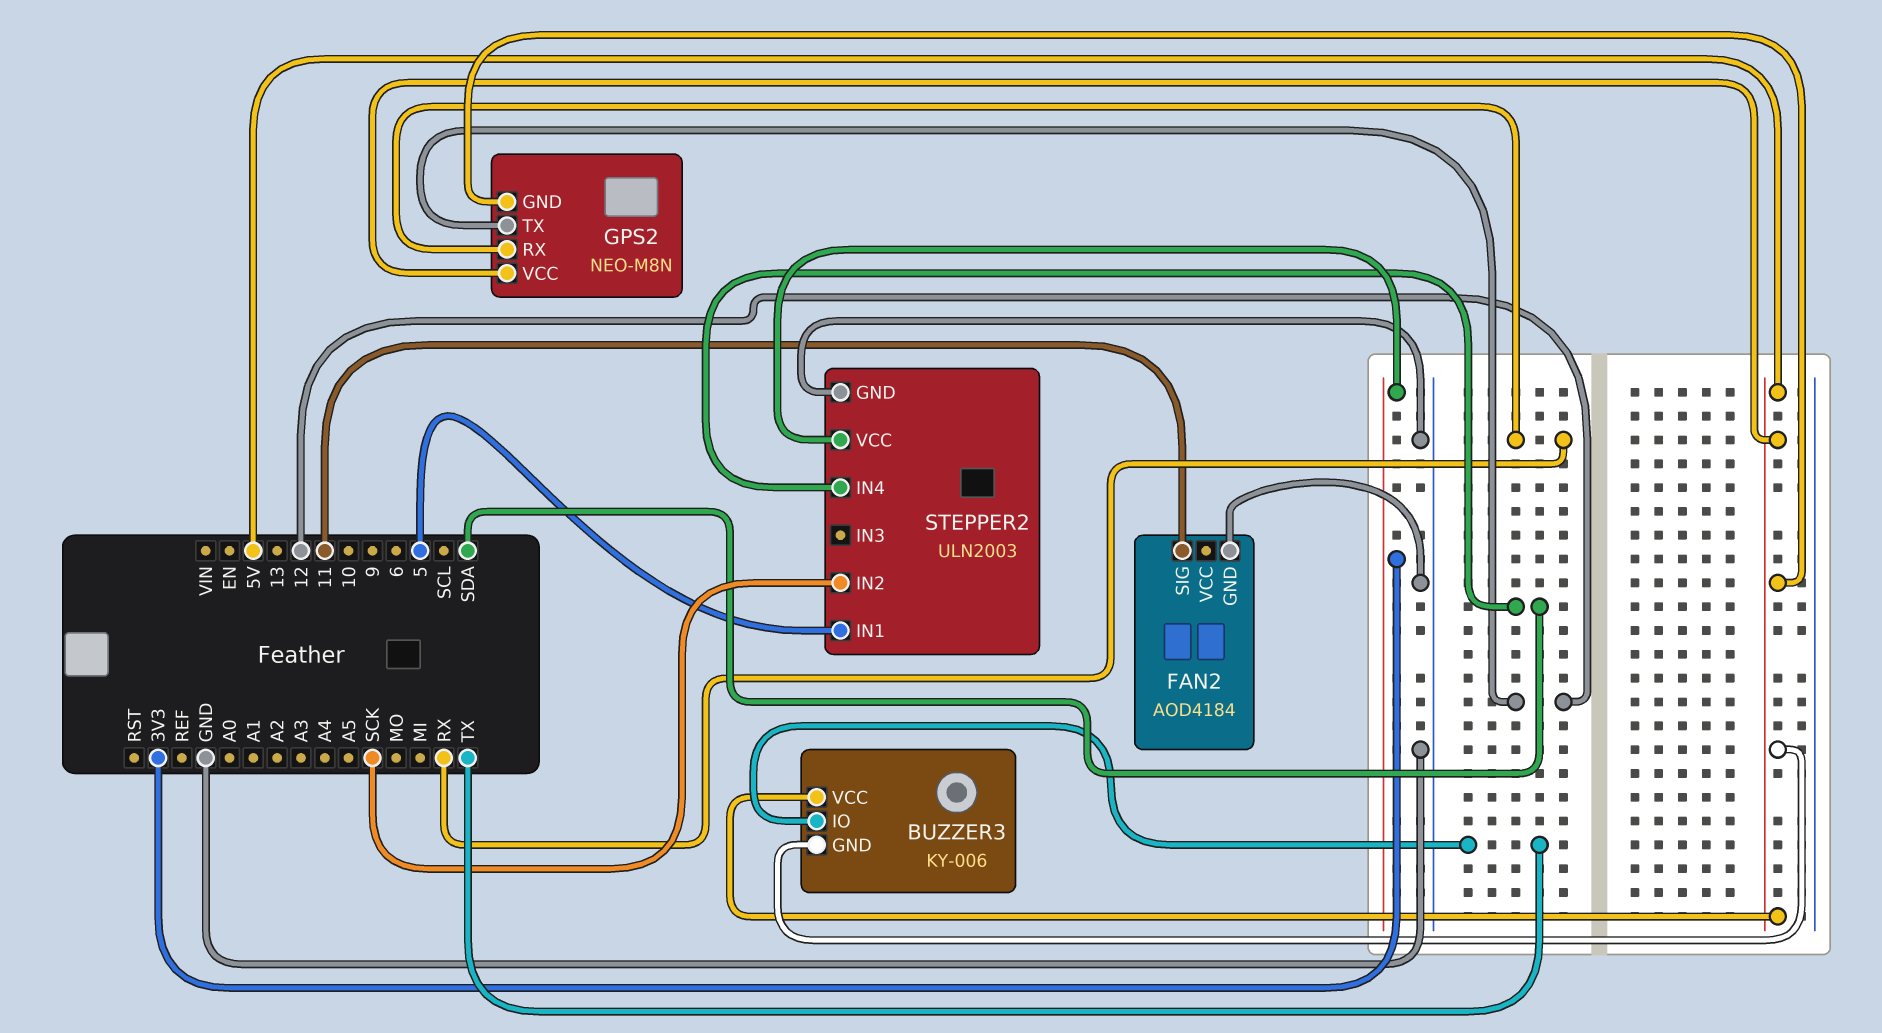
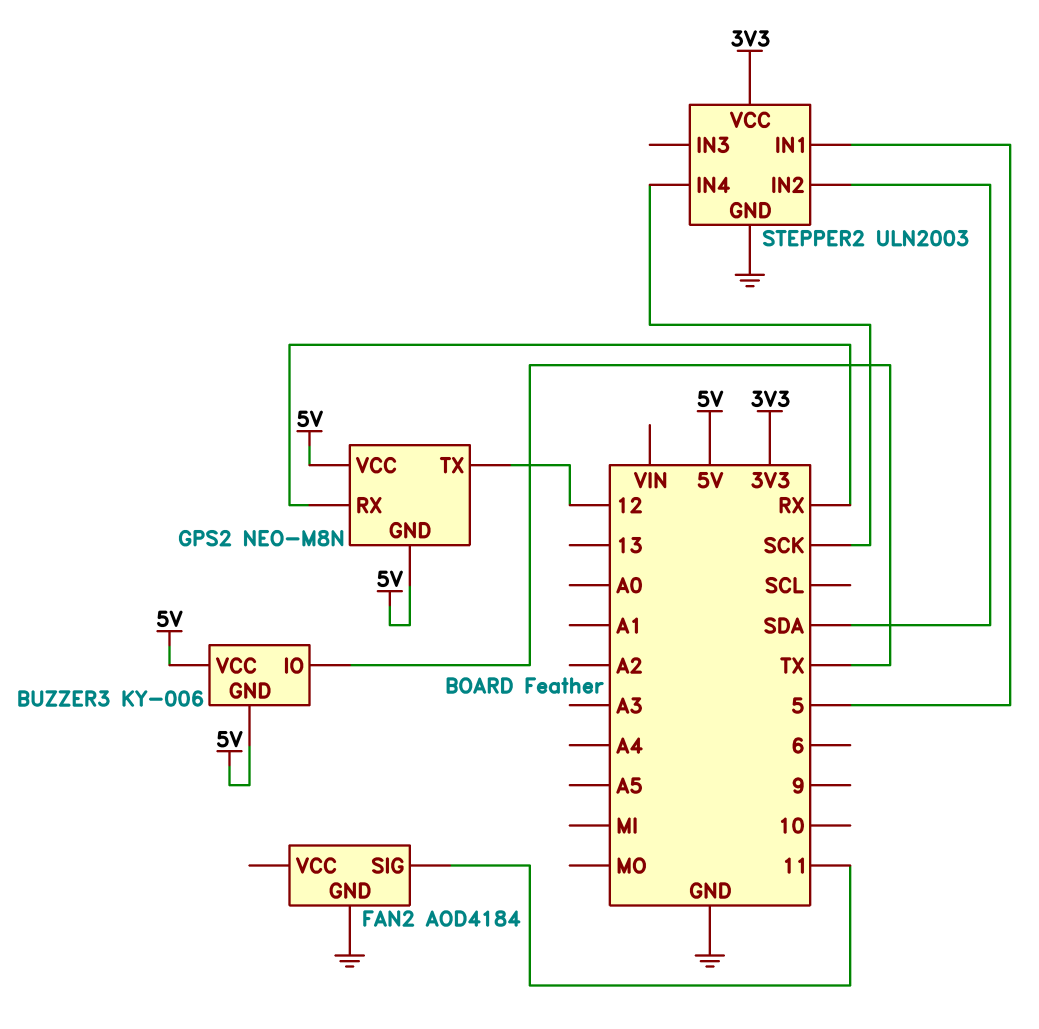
STEPPER2 pin IN2: SCK -> SDA
STEPPER2 pin IN4: SDA -> SCK

